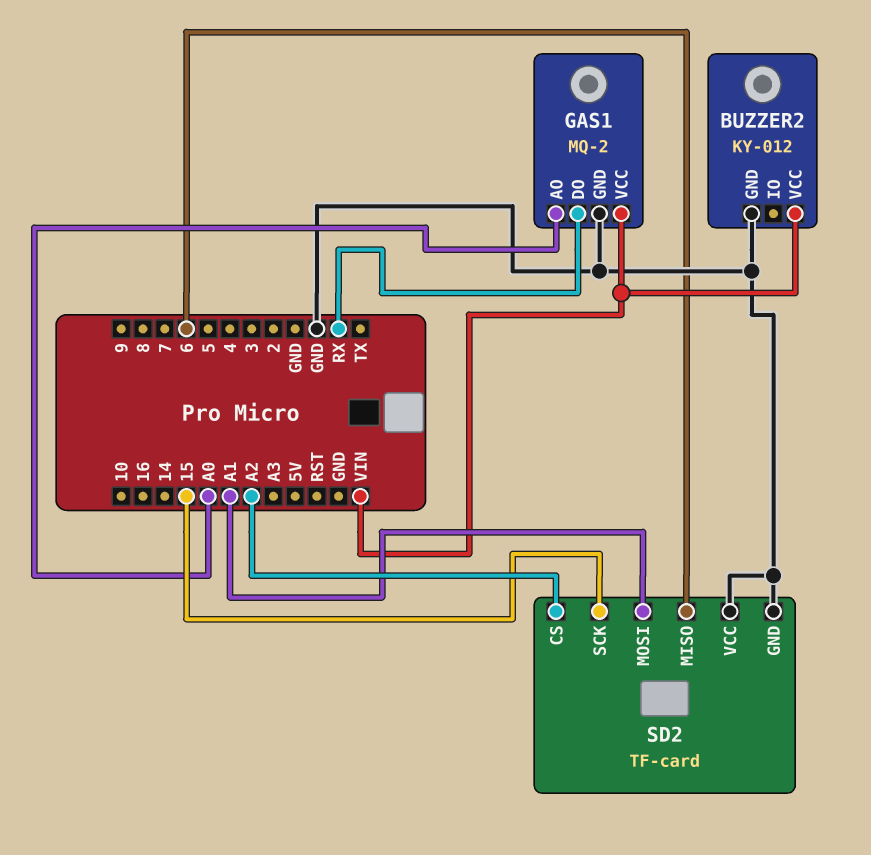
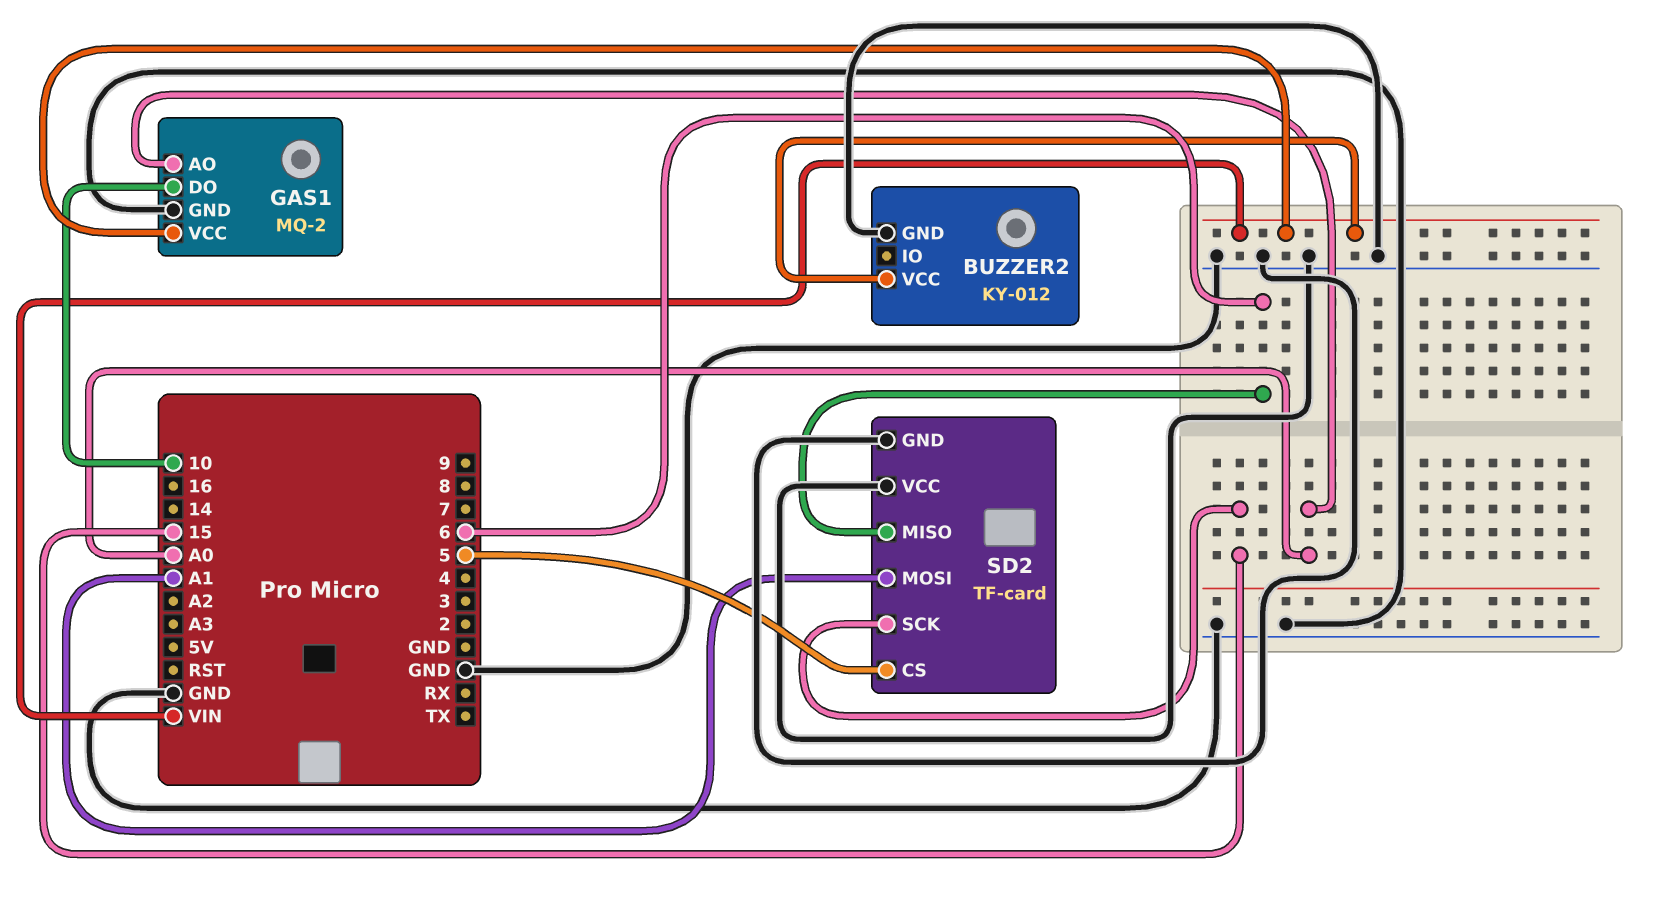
GAS1 pin DO: RX -> 10
SD2 pin CS: A2 -> 5

